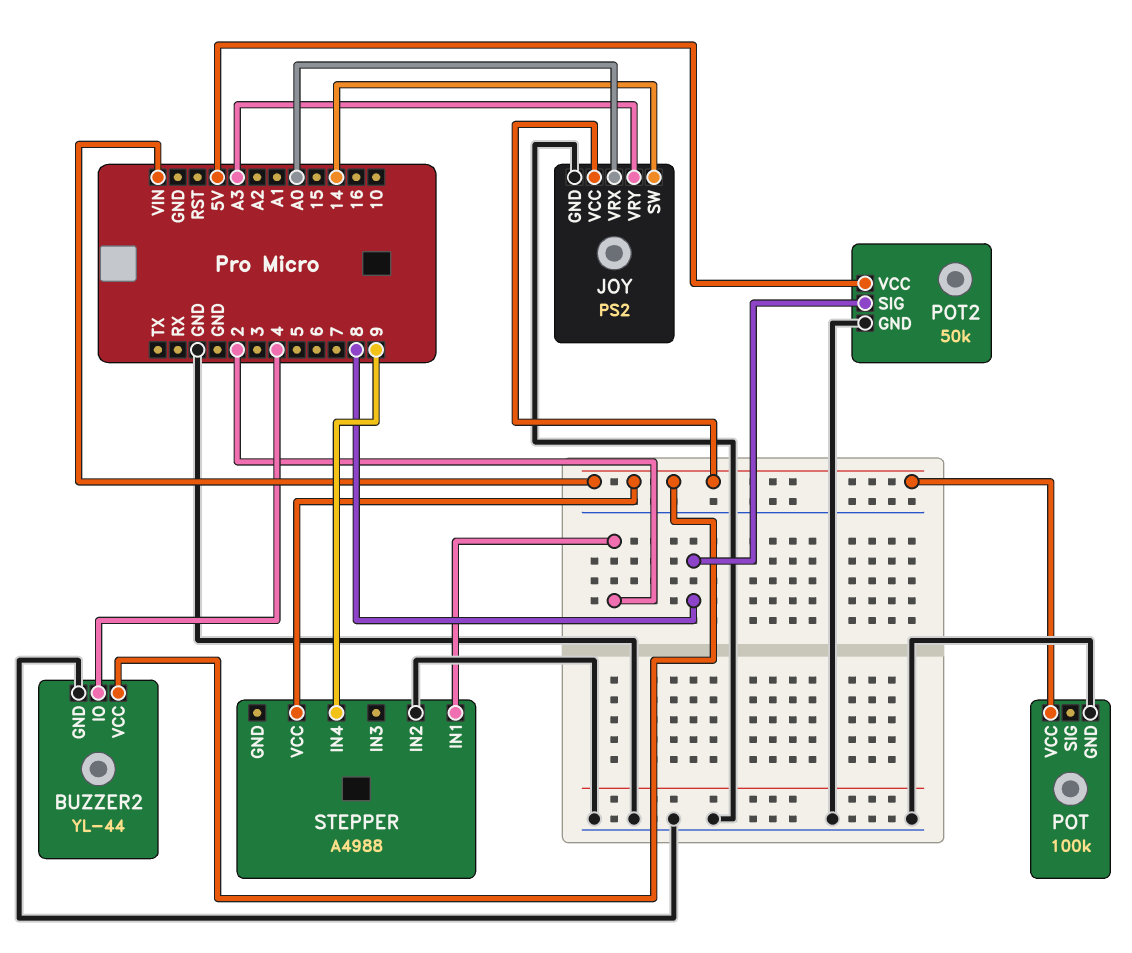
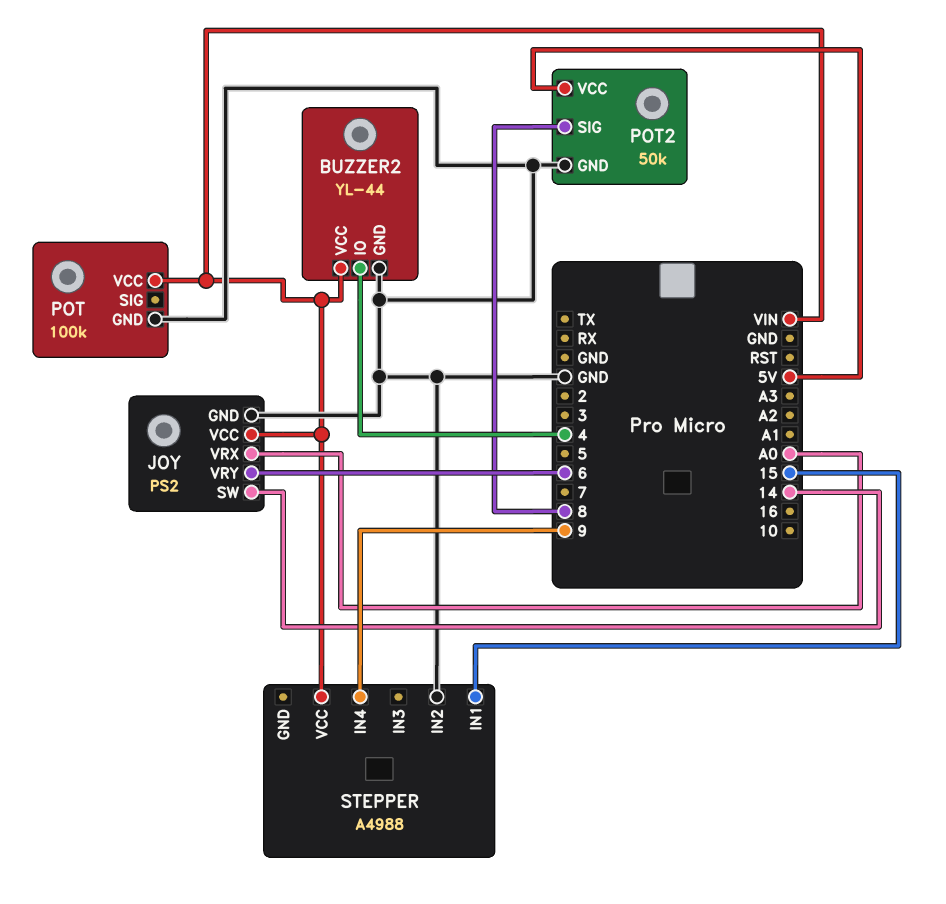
JOY pin VRY: A3 -> 6
STEPPER pin IN1: 2 -> 15

